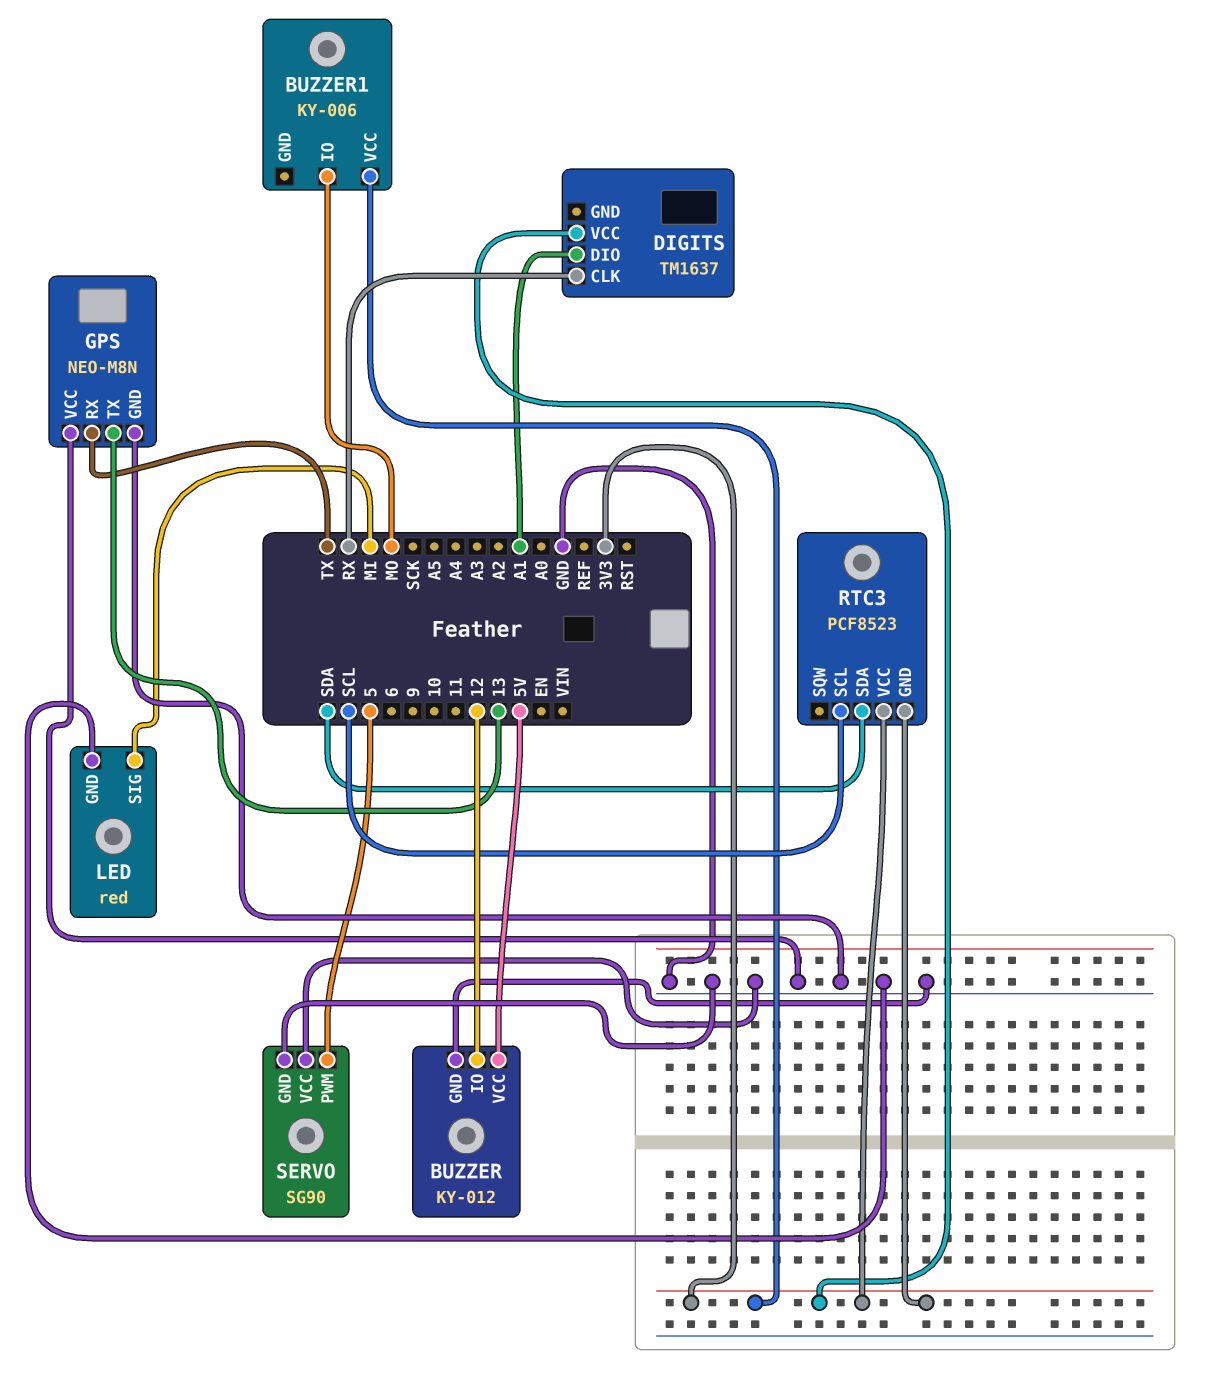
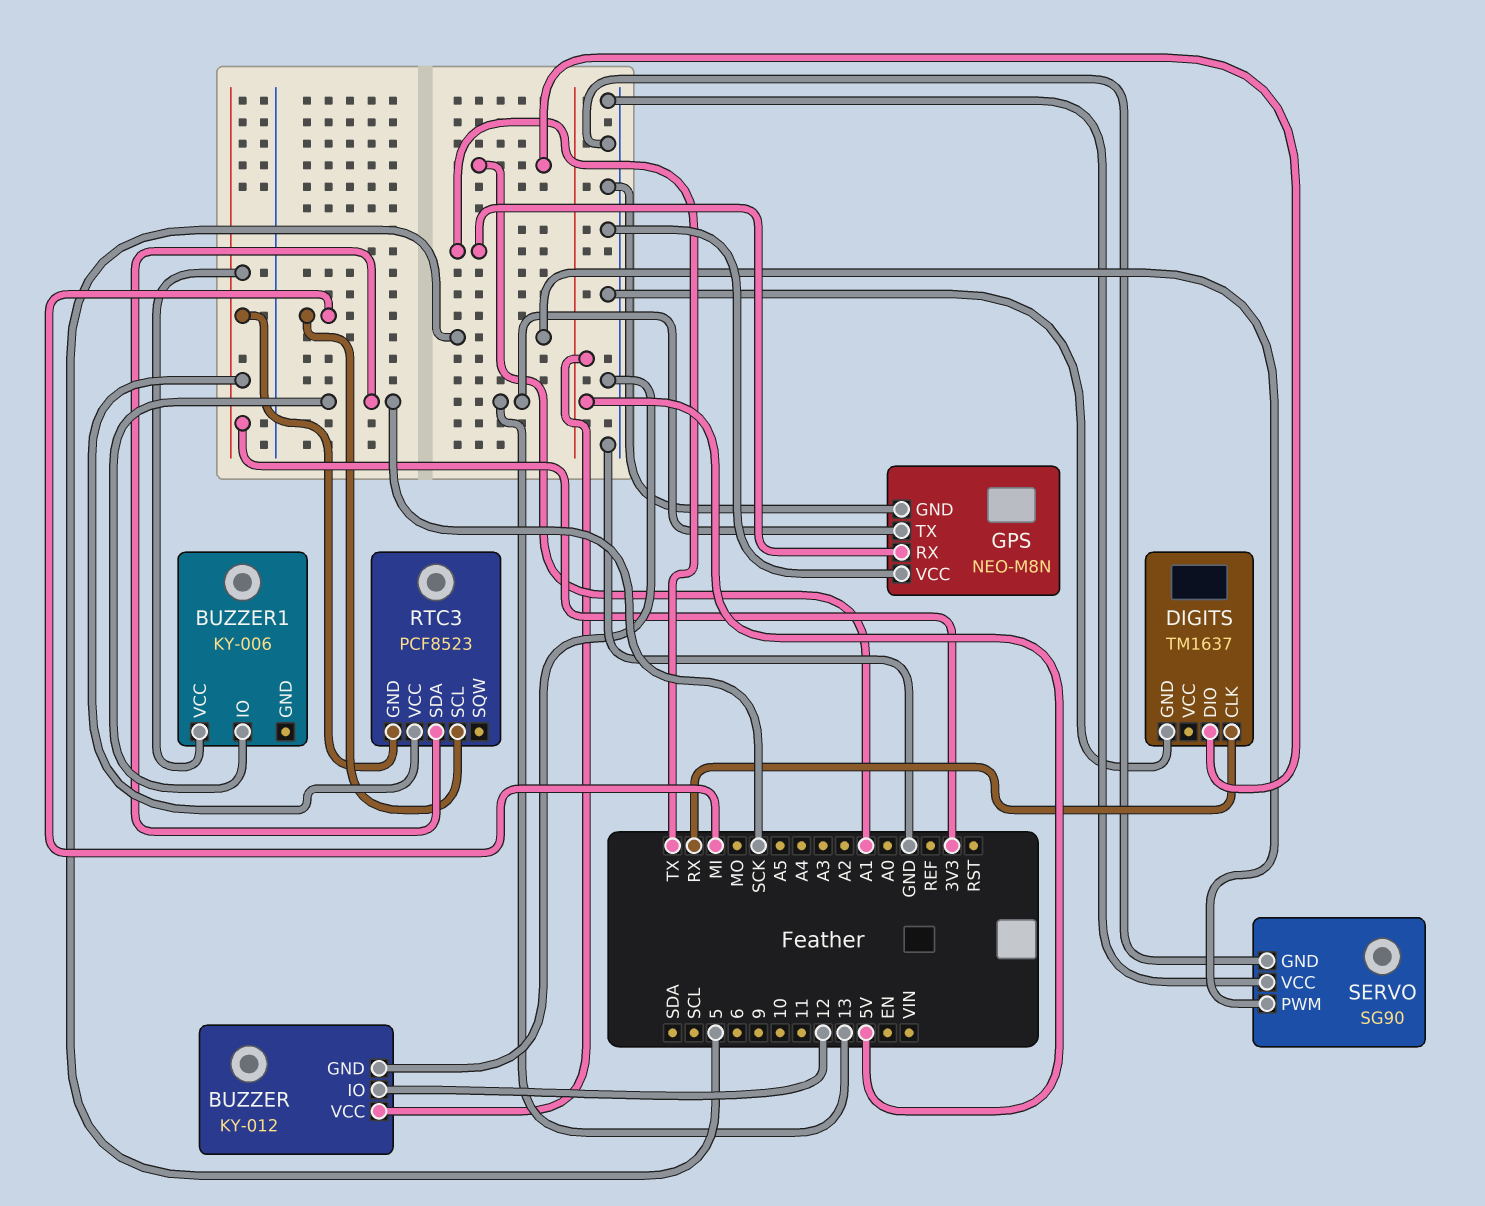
BUZZER1 pin IO: MO -> SCK
DIGITS pin GND: none -> GND
DIGITS pin VCC: 3V3 -> none
LED: red -> none
LED pin GND: GND -> none
LED pin SIG: MI -> none
RTC3 pin SCL: SCL -> MI
RTC3 pin SDA: SDA -> SCK

